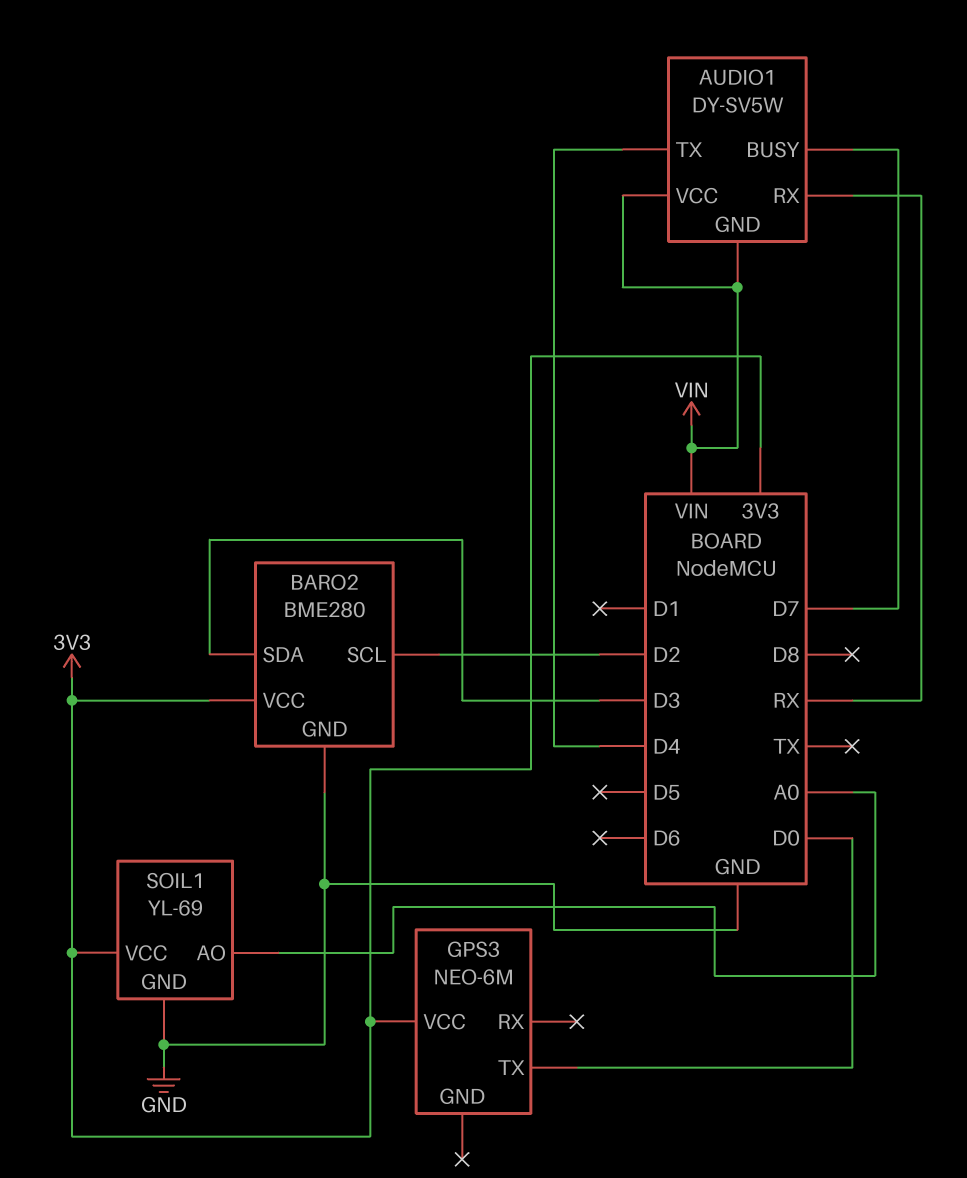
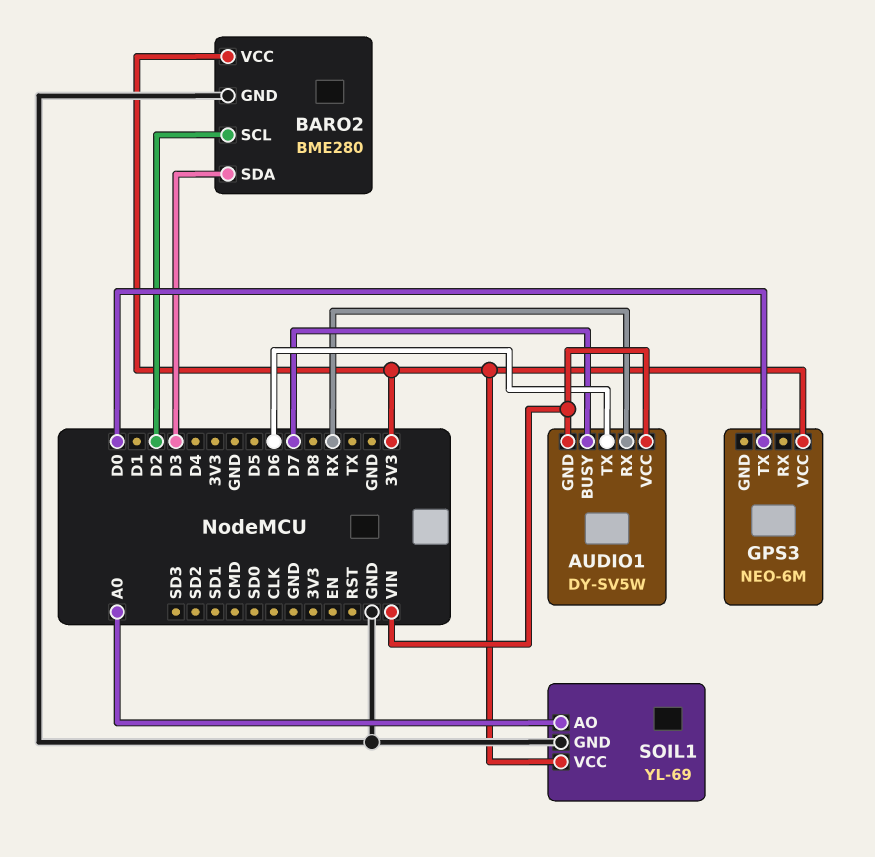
AUDIO1 pin TX: D4 -> D6

